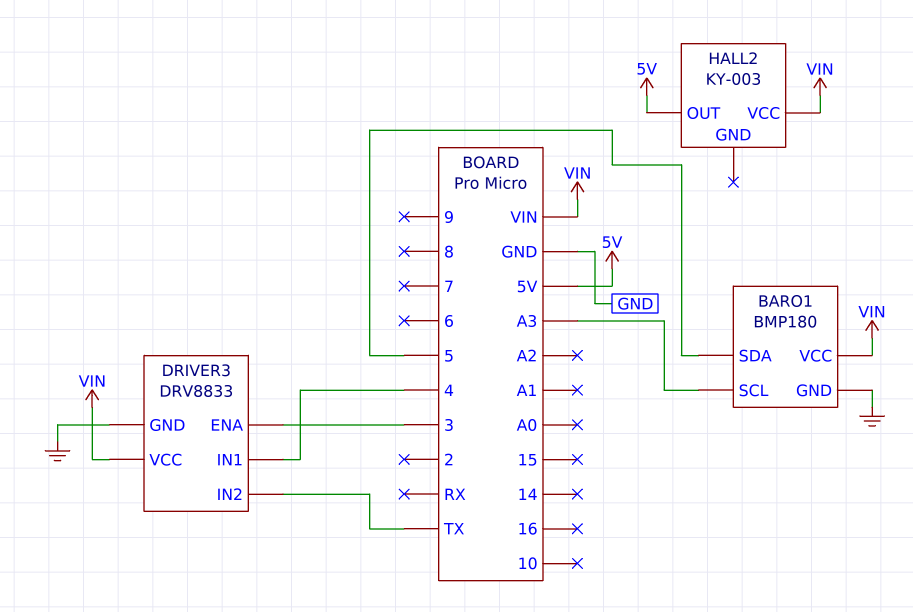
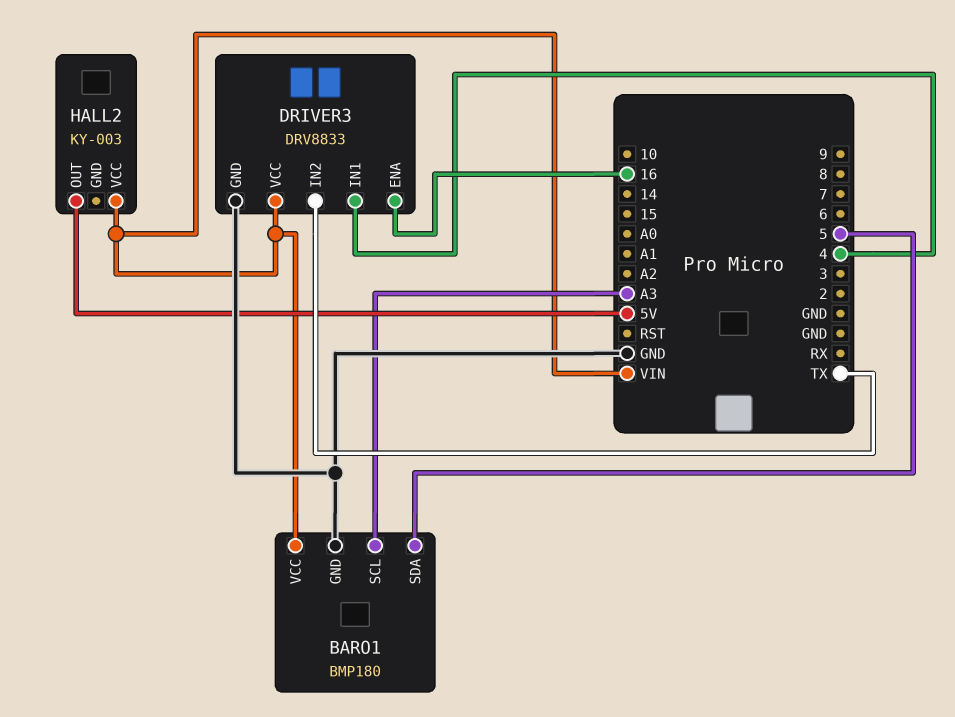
DRIVER3 pin ENA: 3 -> 16

